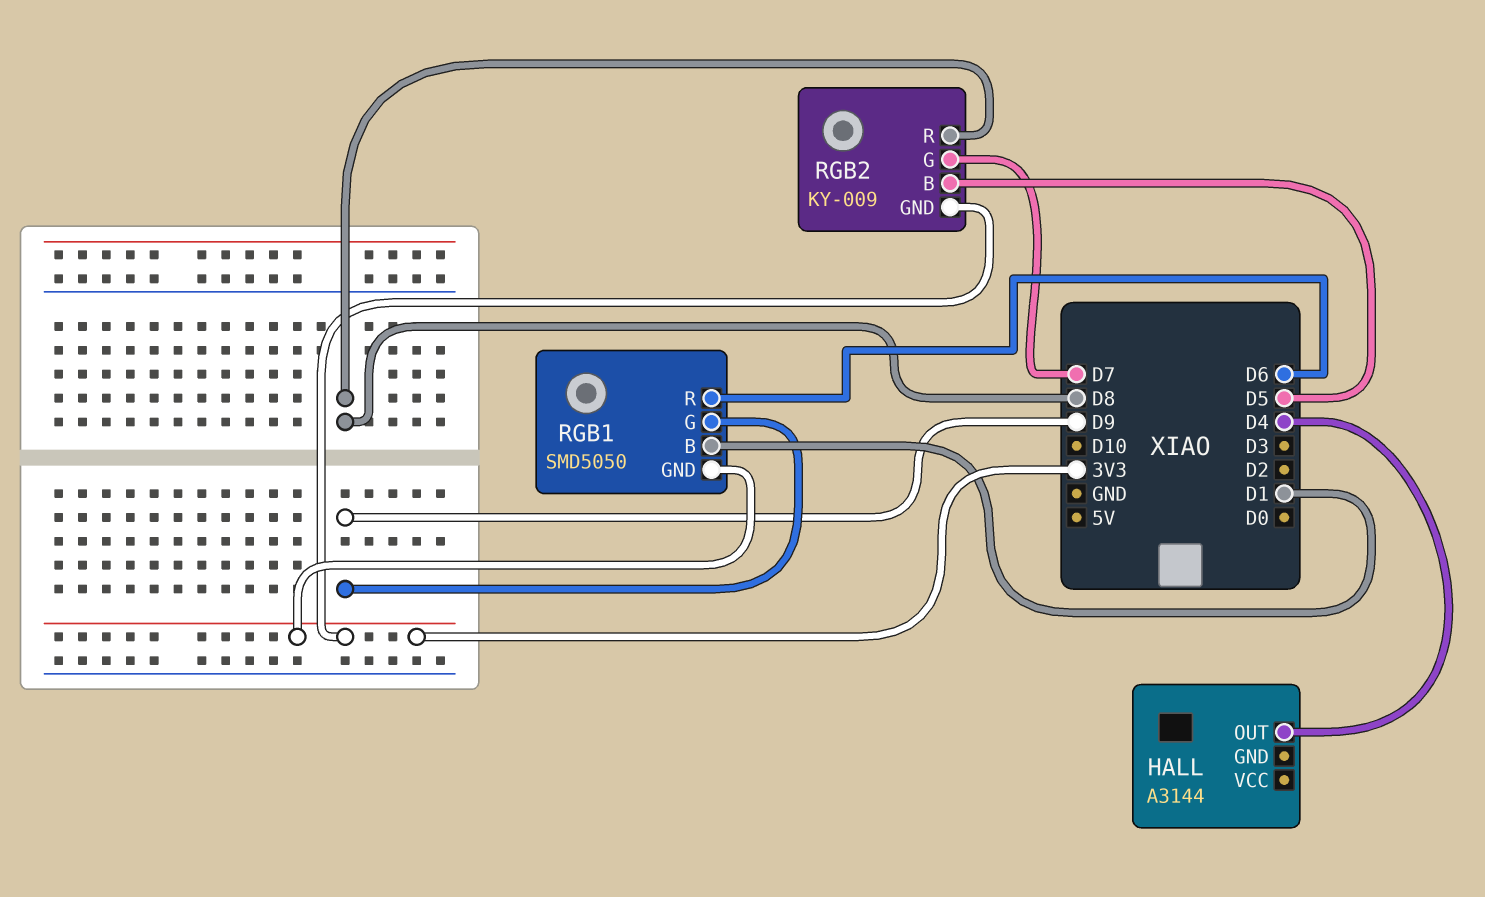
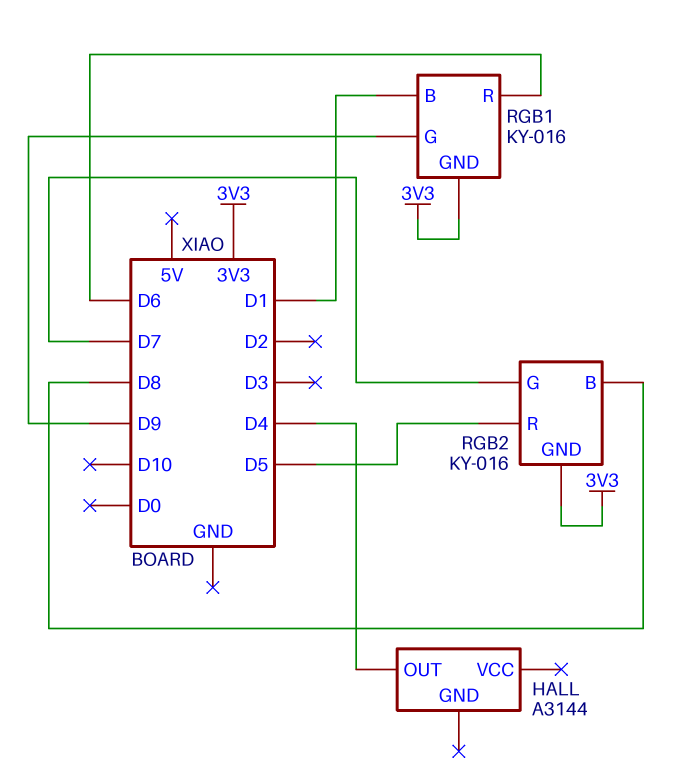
RGB1: SMD5050 -> KY-016
RGB2: KY-009 -> KY-016
RGB2 pin B: D5 -> D8
RGB2 pin R: D8 -> D5

